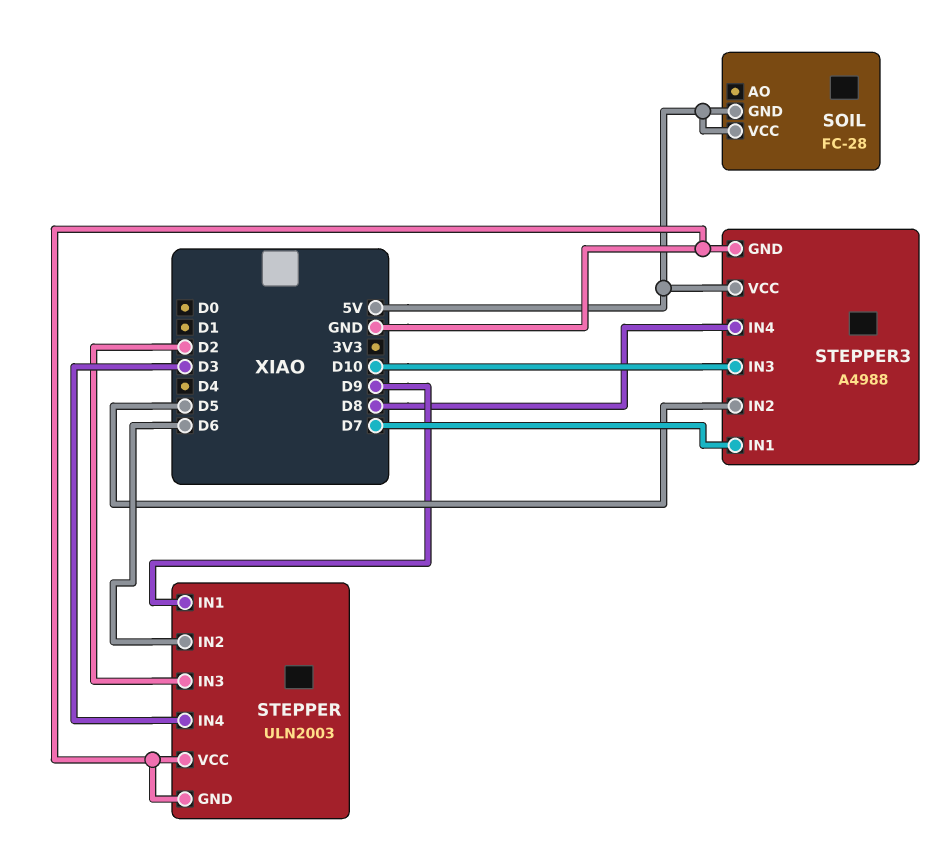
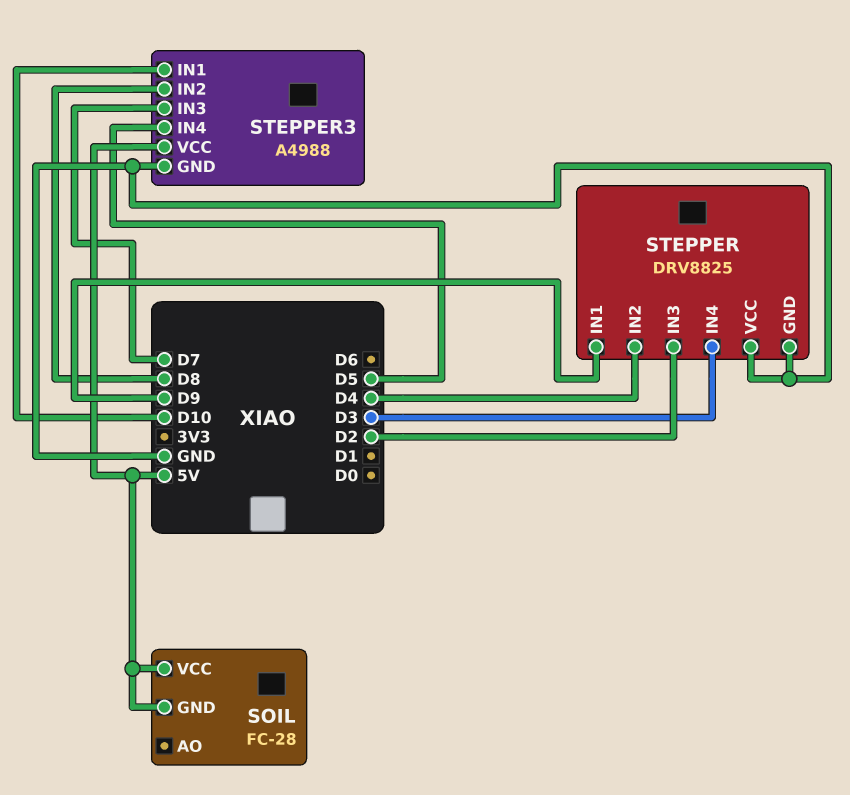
STEPPER: ULN2003 -> DRV8825
STEPPER pin IN2: D6 -> D4
STEPPER3 pin IN1: D7 -> D10
STEPPER3 pin IN2: D5 -> D8
STEPPER3 pin IN3: D10 -> D7
STEPPER3 pin IN4: D8 -> D5

